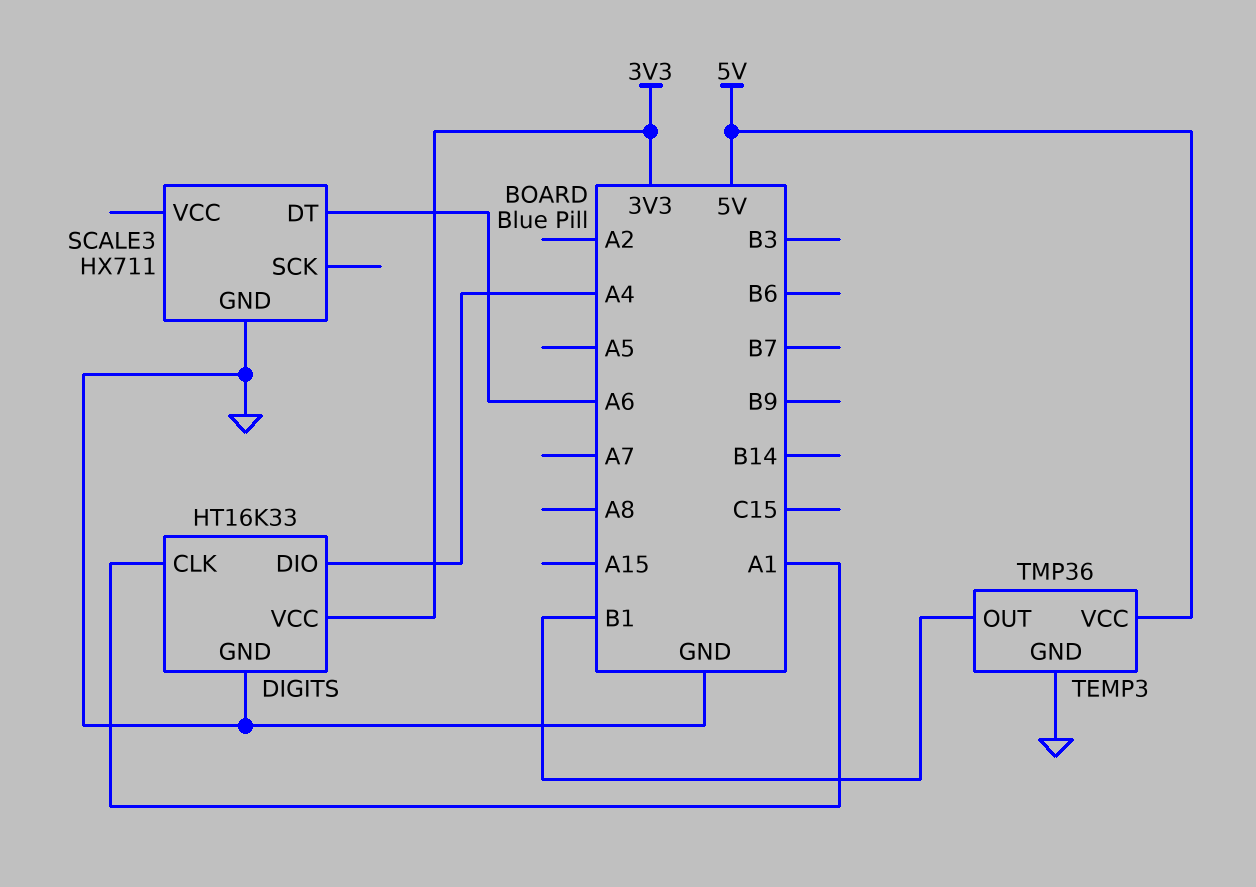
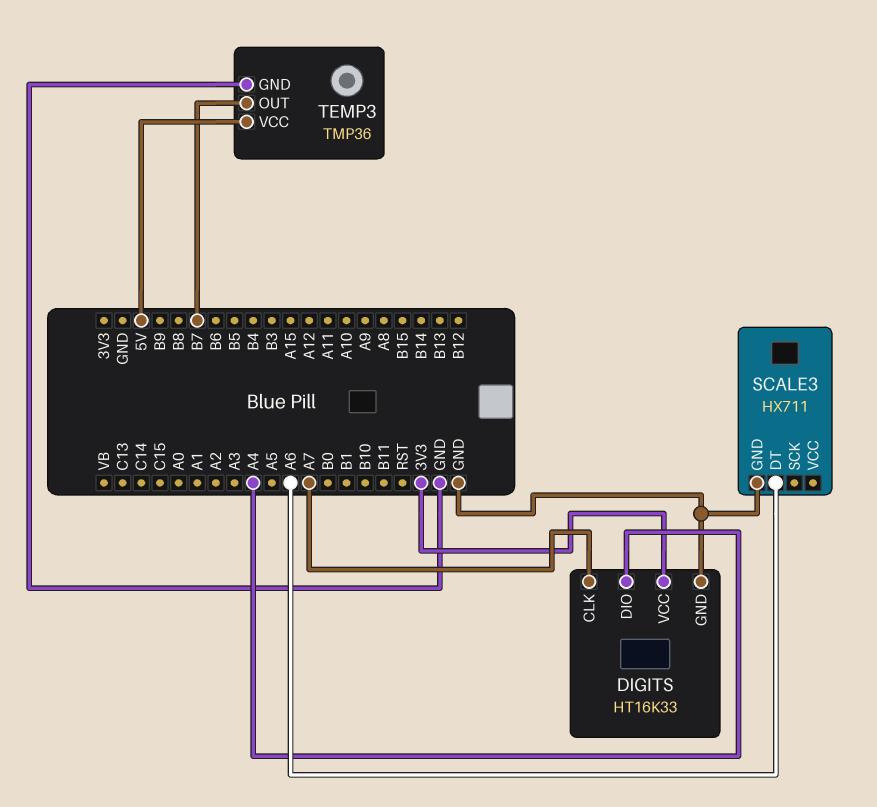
DIGITS pin CLK: A1 -> A7
TEMP3 pin OUT: B1 -> B7

